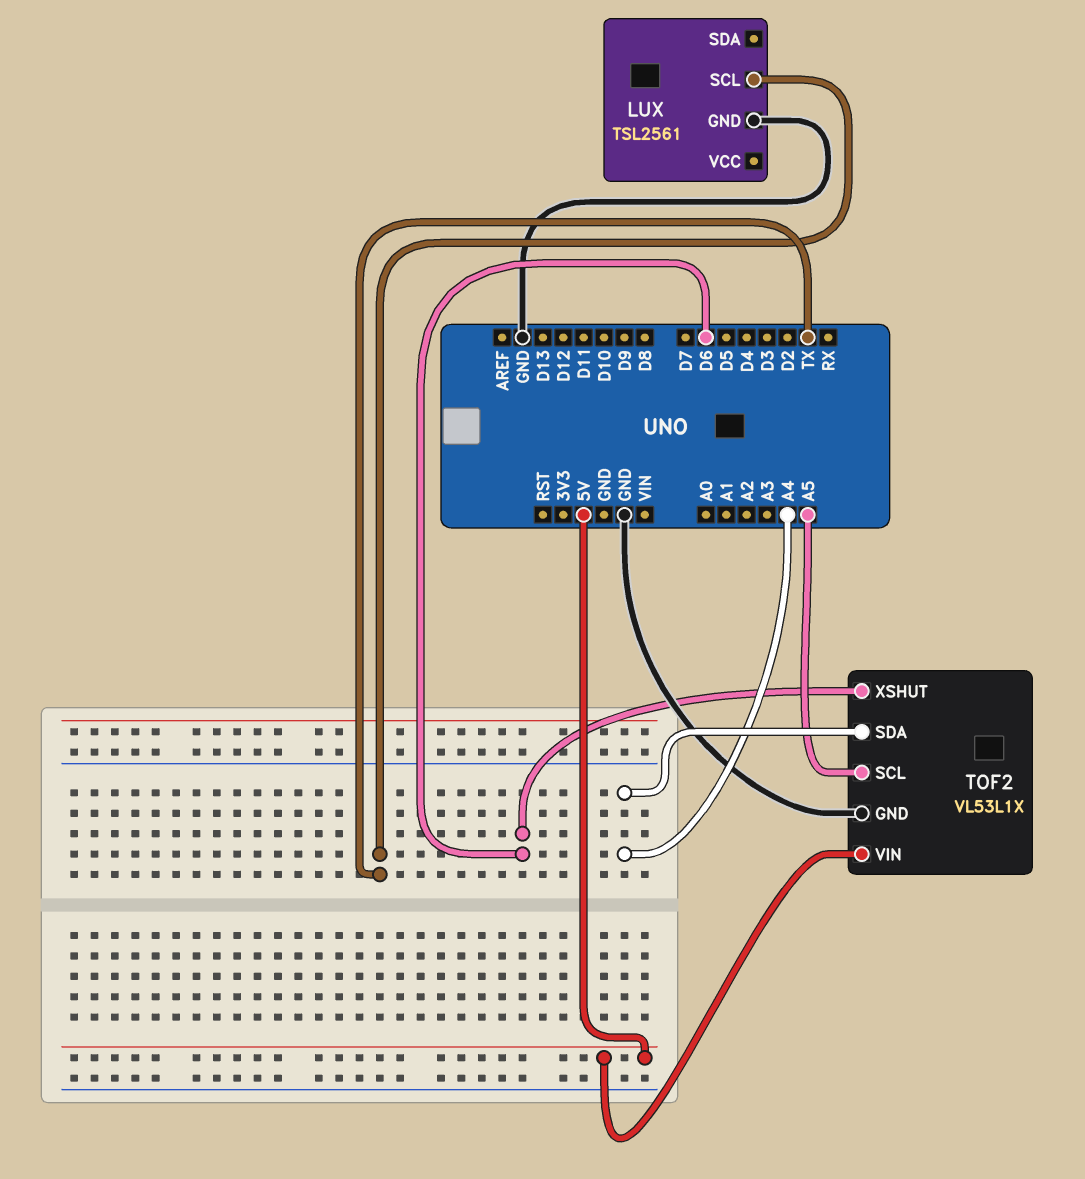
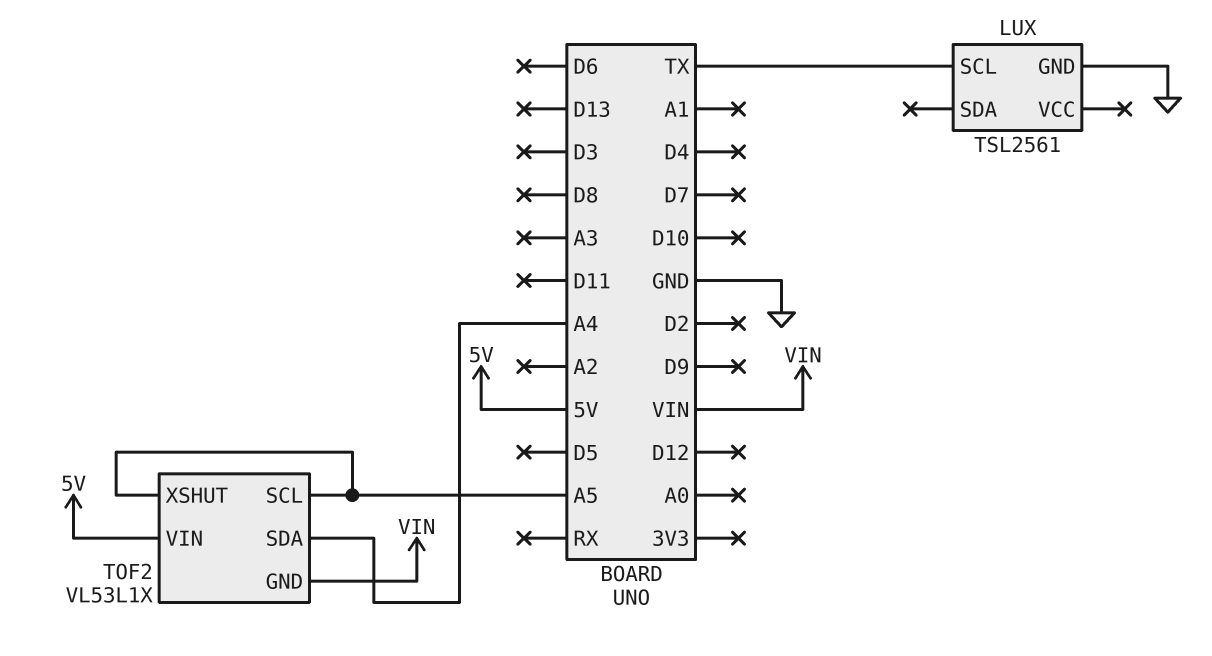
TOF2 pin GND: GND -> VIN
TOF2 pin XSHUT: D6 -> A5

